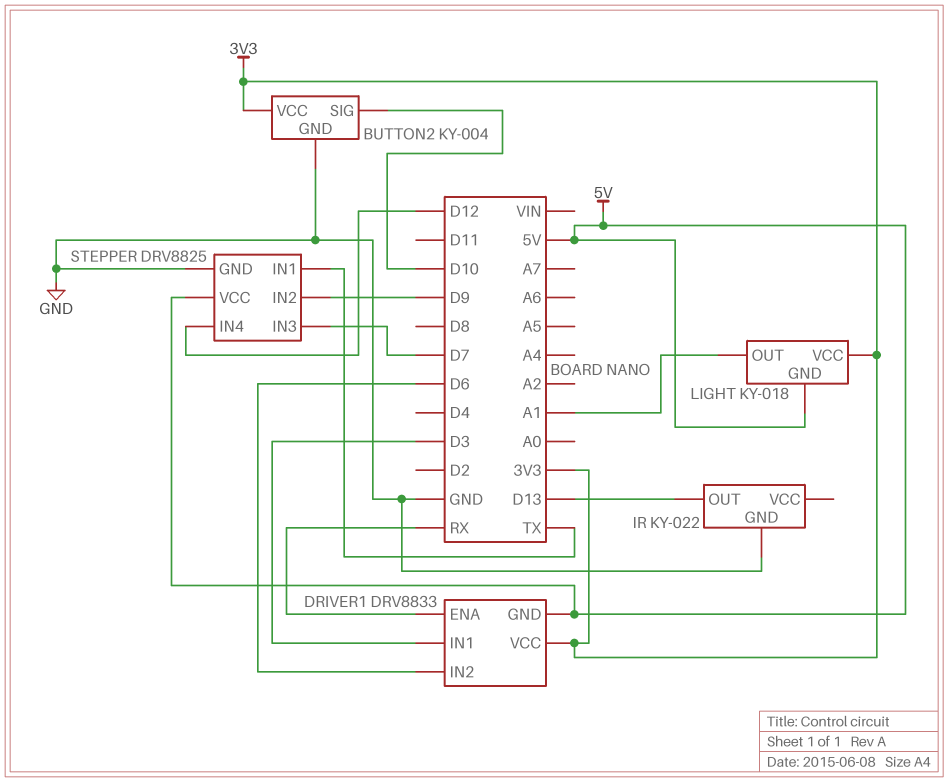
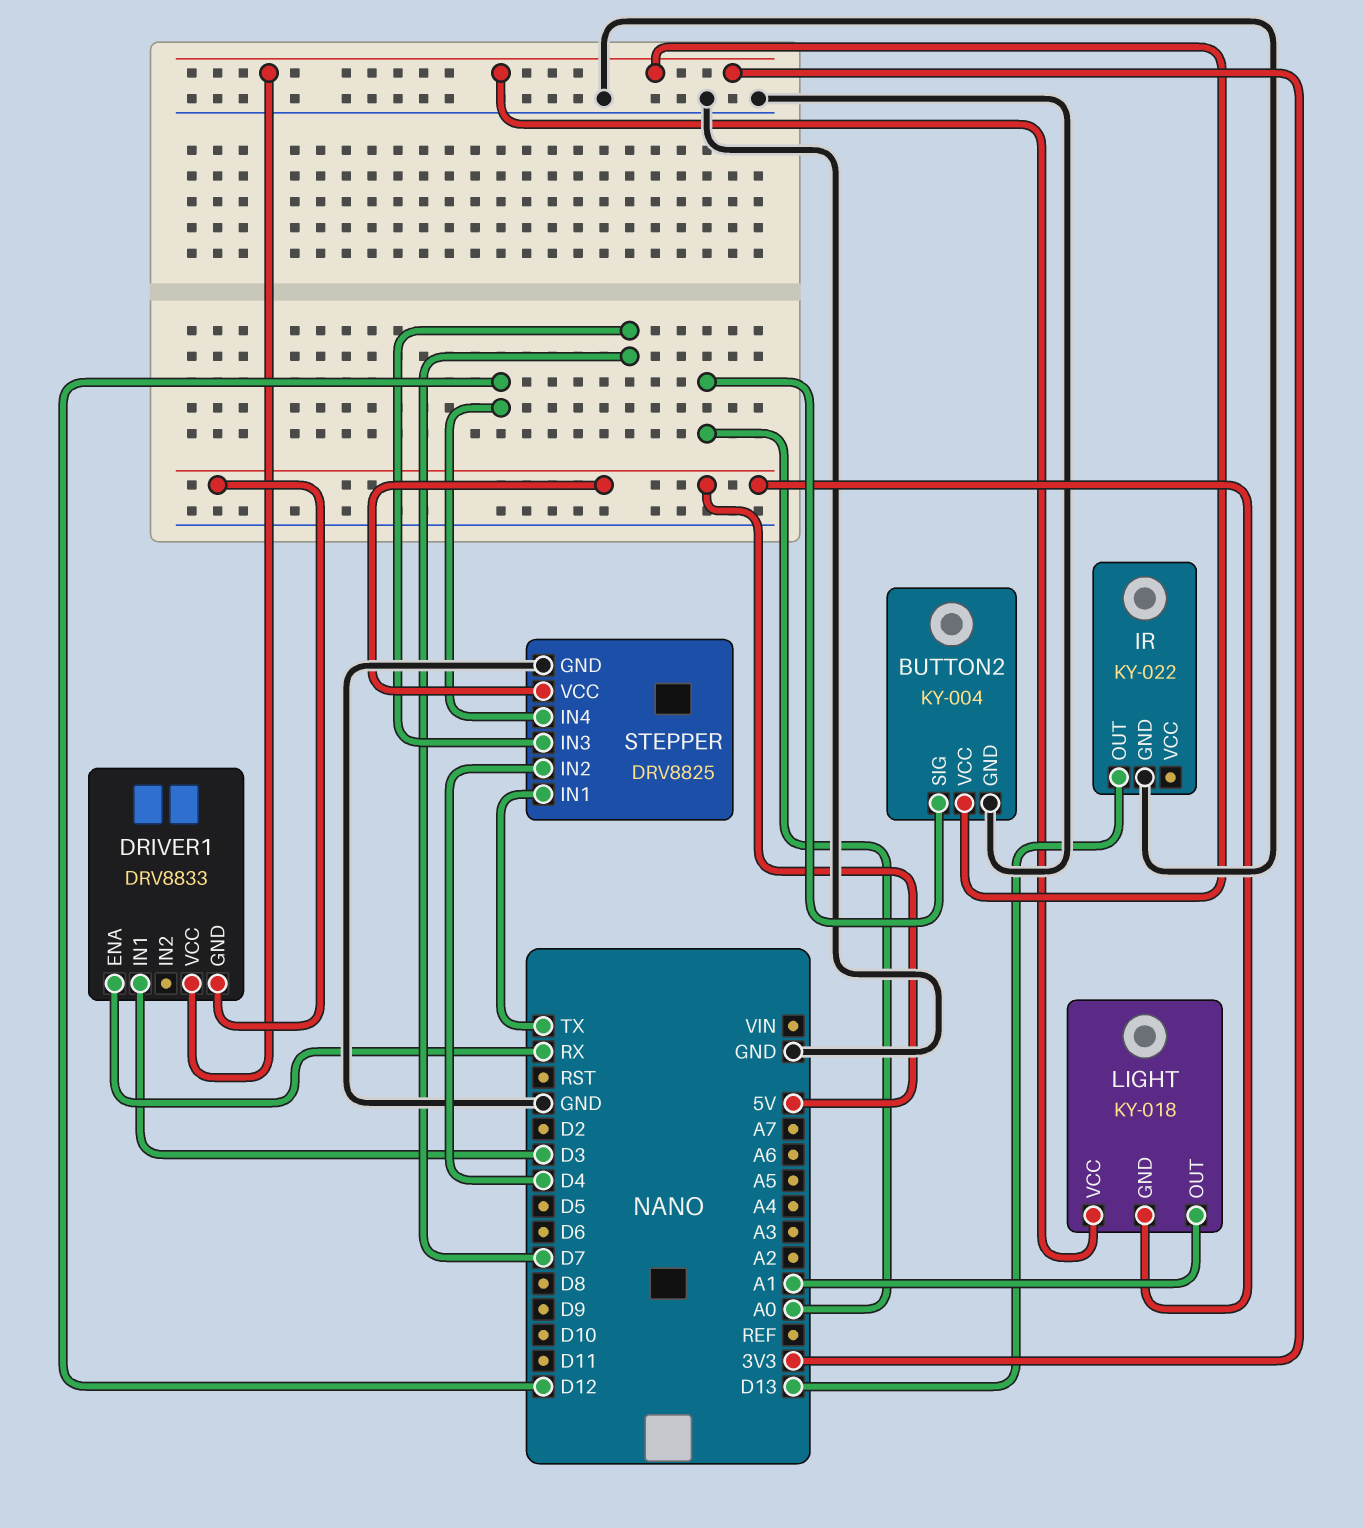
BUTTON2 pin SIG: D10 -> A0
DRIVER1 pin IN2: D6 -> none
STEPPER pin IN2: D9 -> D4

